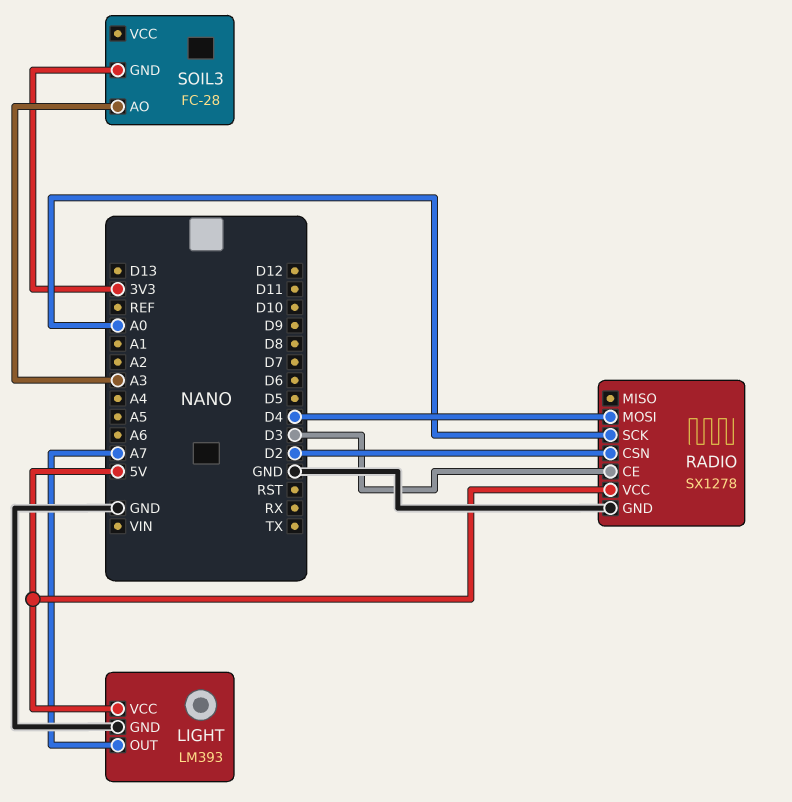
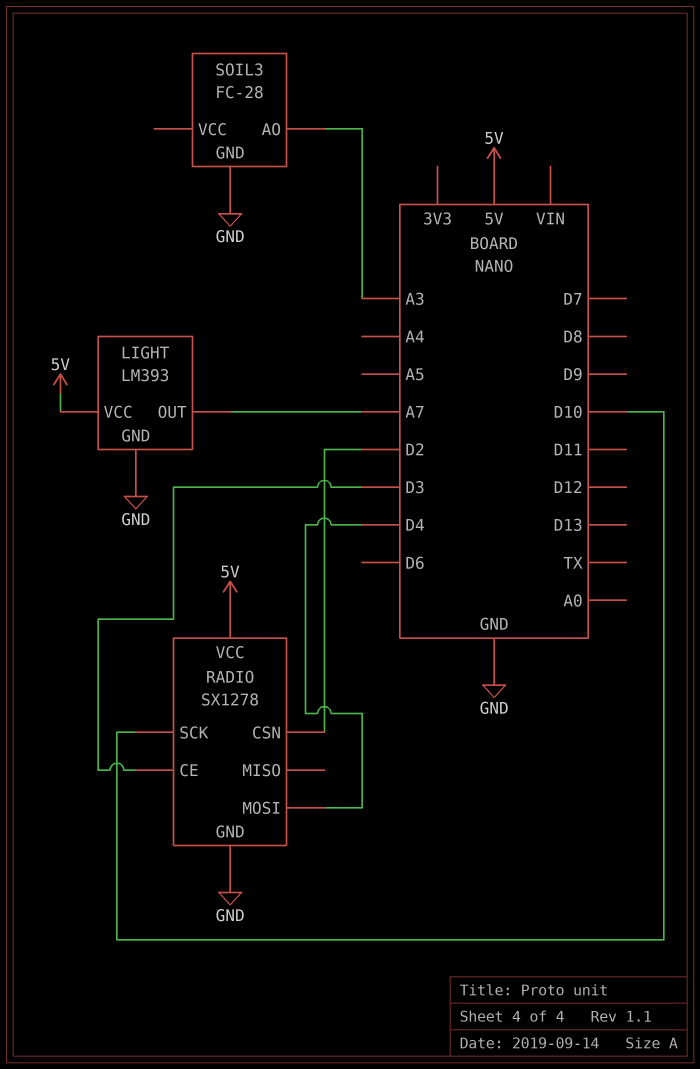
RADIO pin SCK: A0 -> D10
SOIL3 pin GND: 3V3 -> GND

